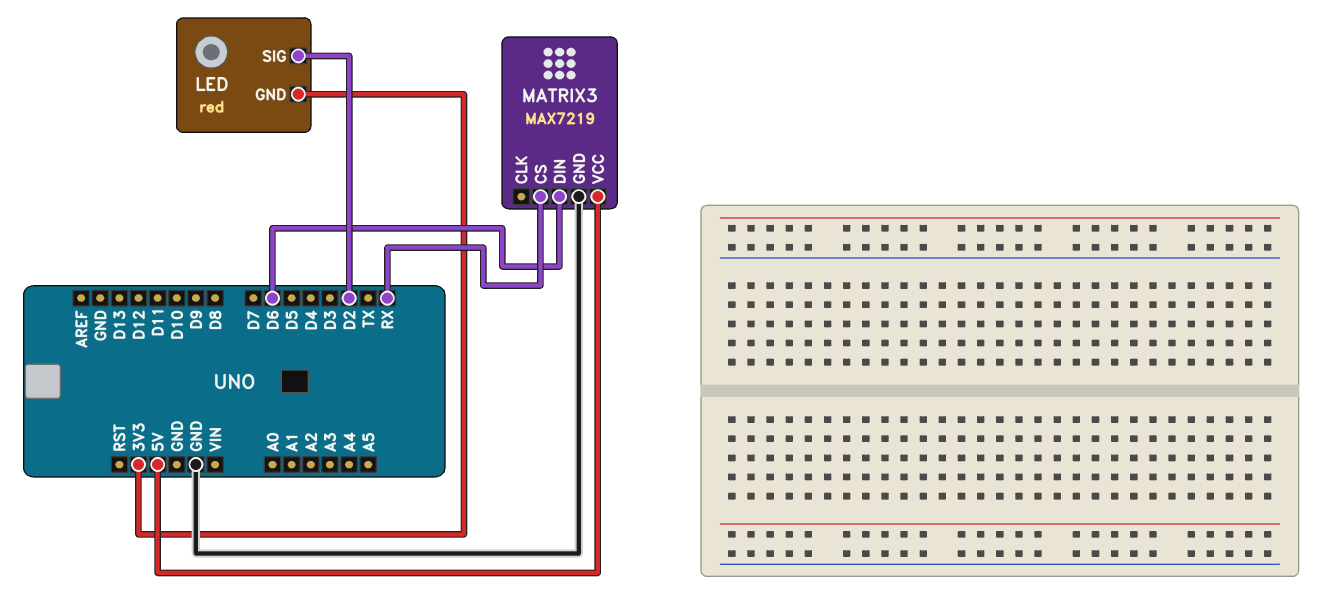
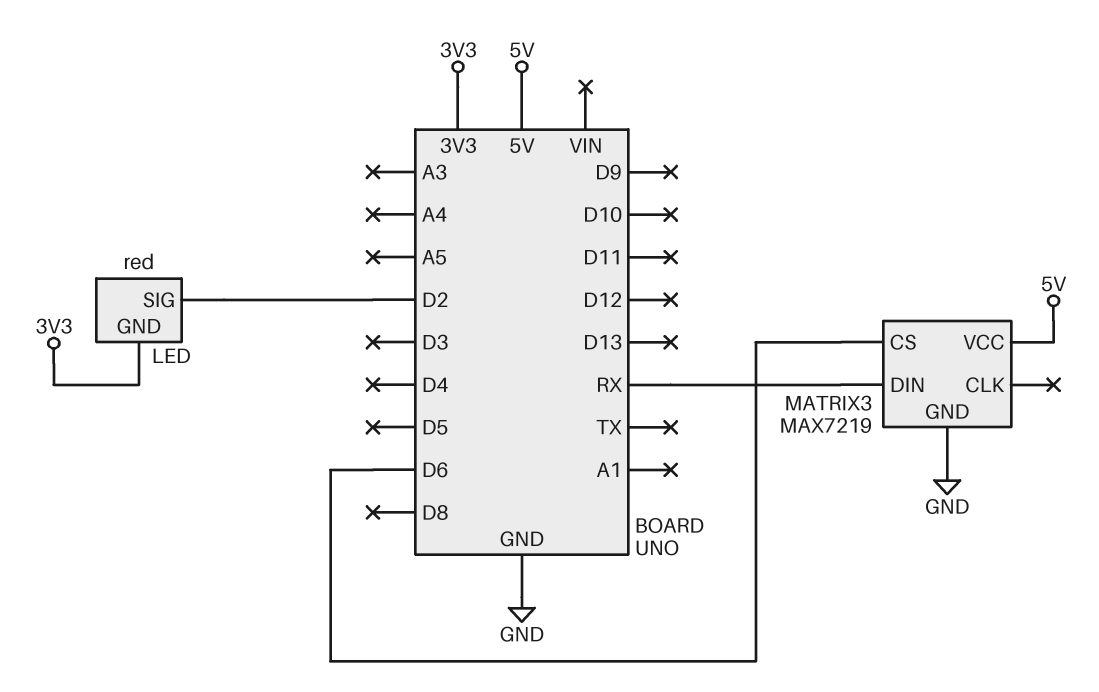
MATRIX3 pin CS: RX -> D6
MATRIX3 pin DIN: D6 -> RX

